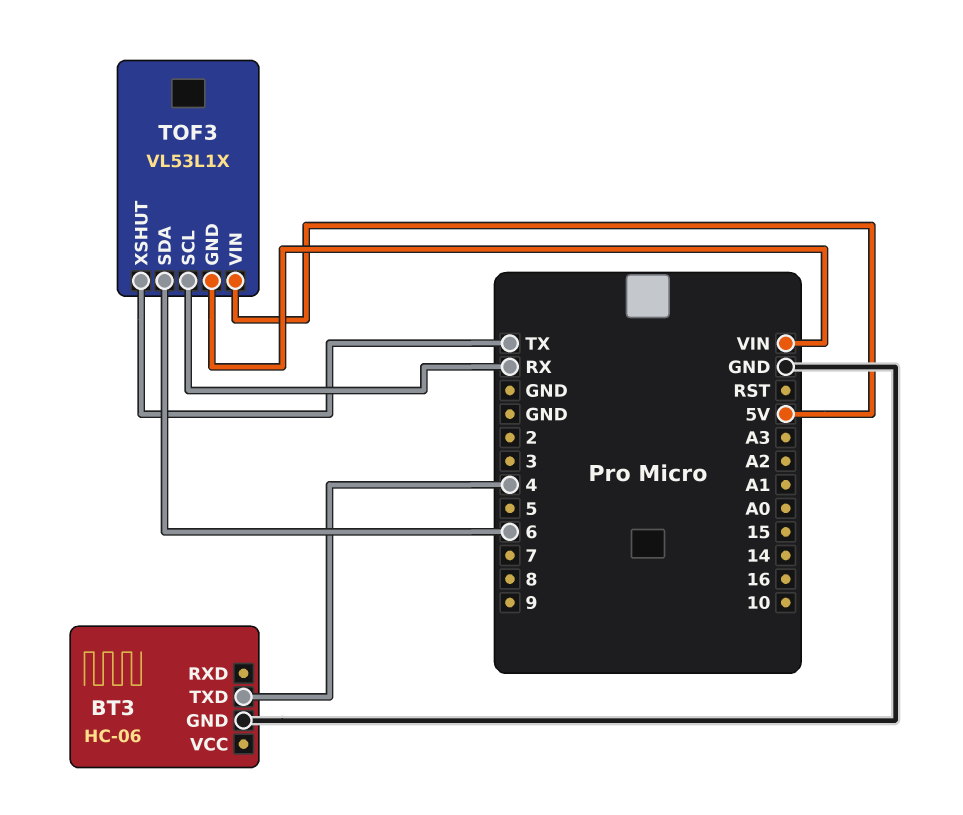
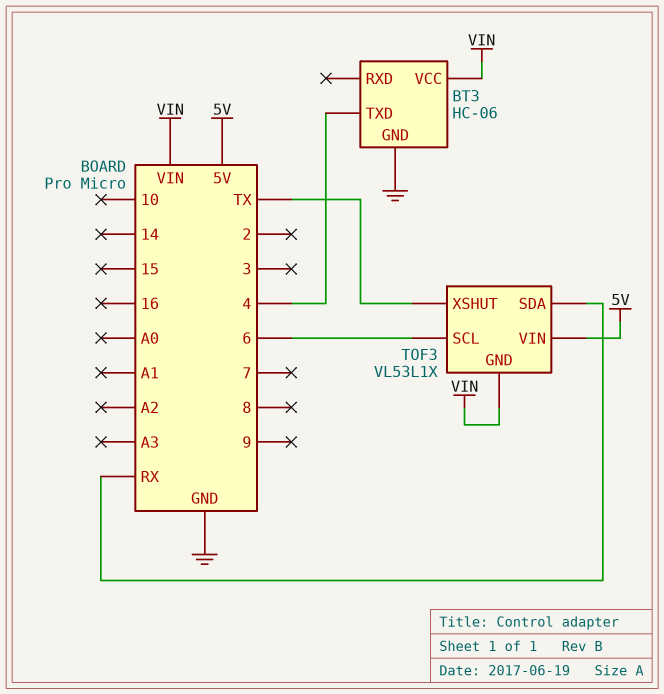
BT3 pin VCC: none -> VIN
TOF3 pin SCL: RX -> 6
TOF3 pin SDA: 6 -> RX

